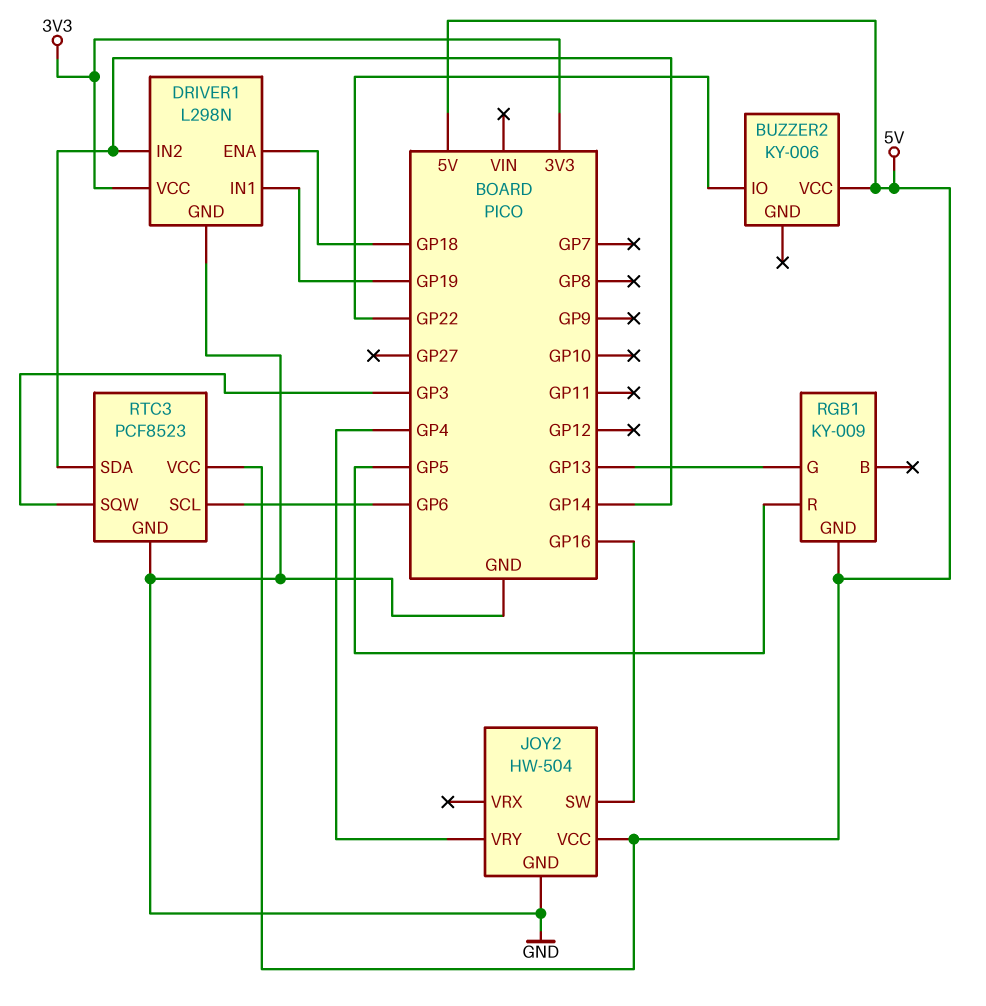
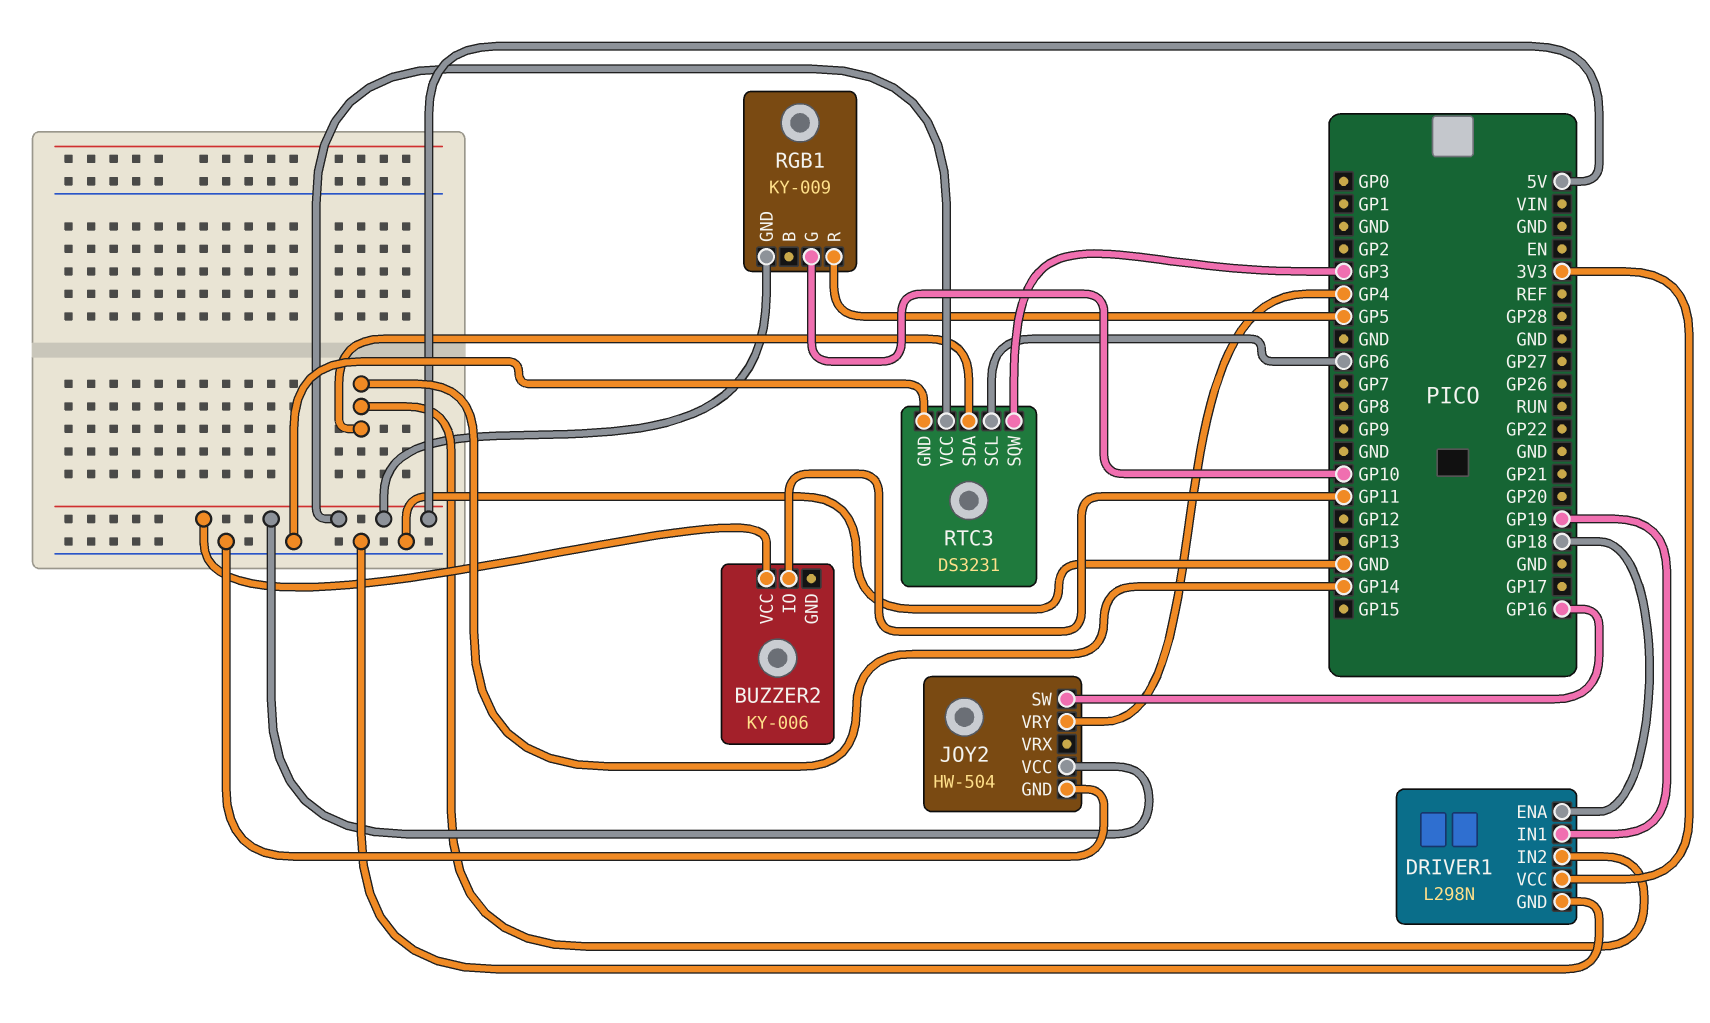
BUZZER2 pin IO: GP22 -> GP11
RGB1 pin G: GP13 -> GP10
RTC3: PCF8523 -> DS3231

